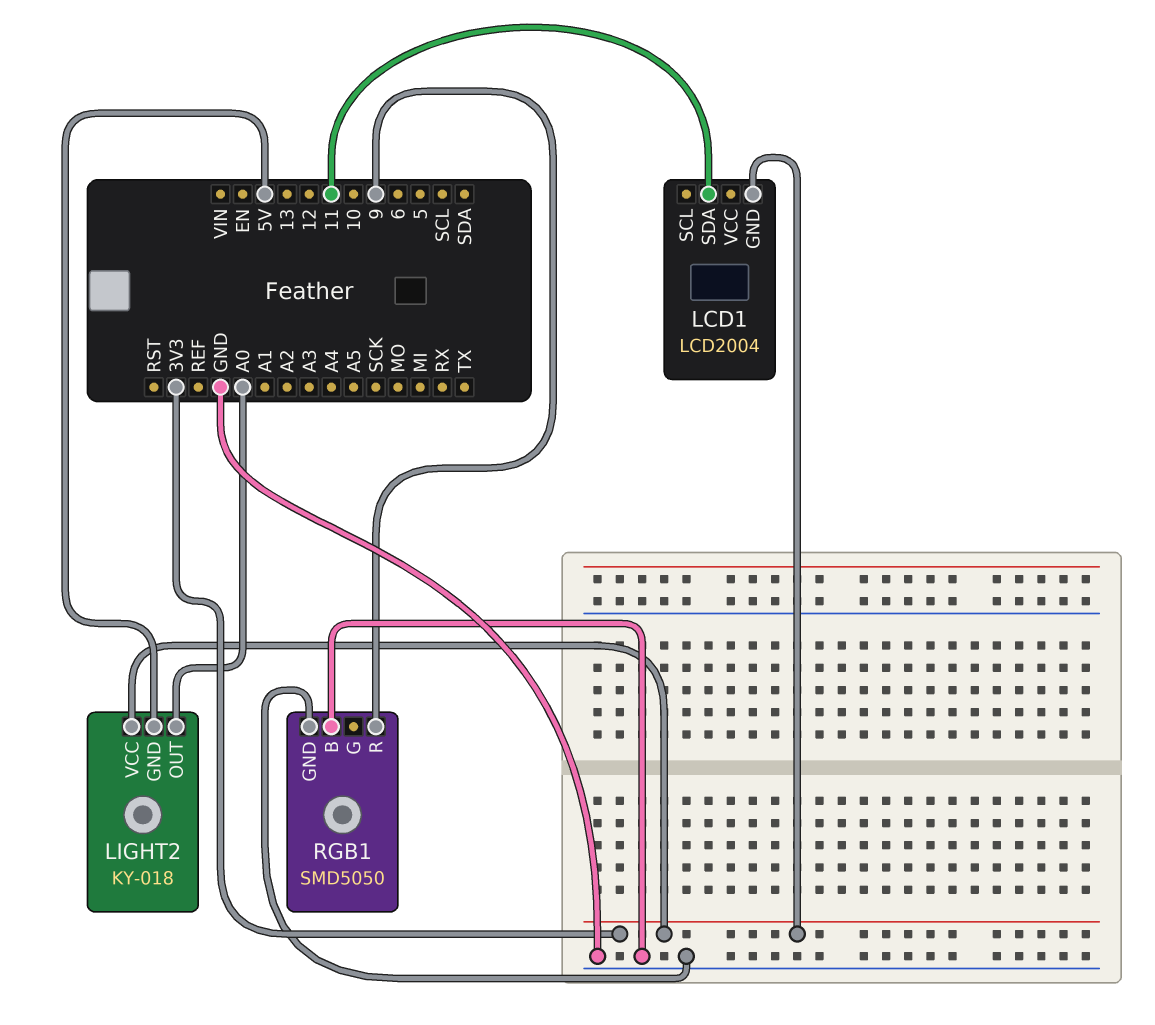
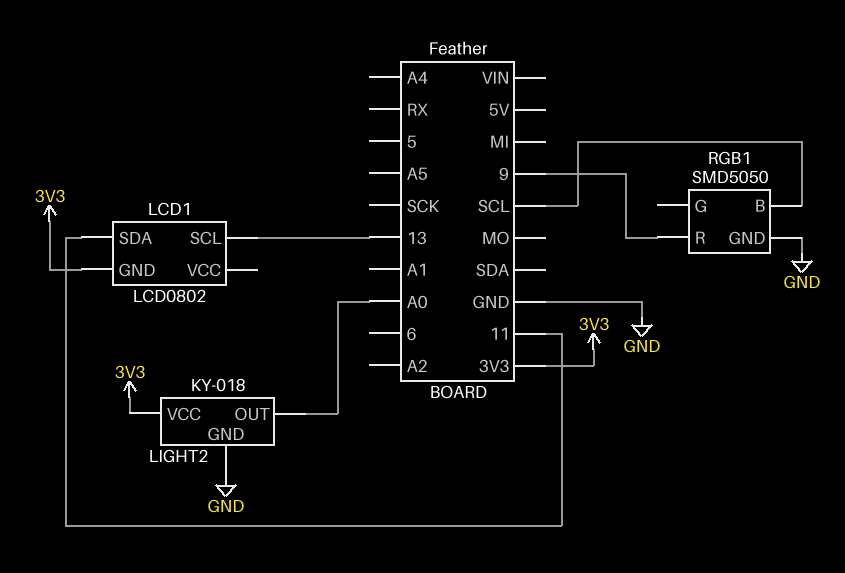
LCD1: LCD2004 -> LCD0802
LCD1 pin SCL: none -> 13
LIGHT2 pin GND: 5V -> GND
RGB1 pin B: GND -> SCL

